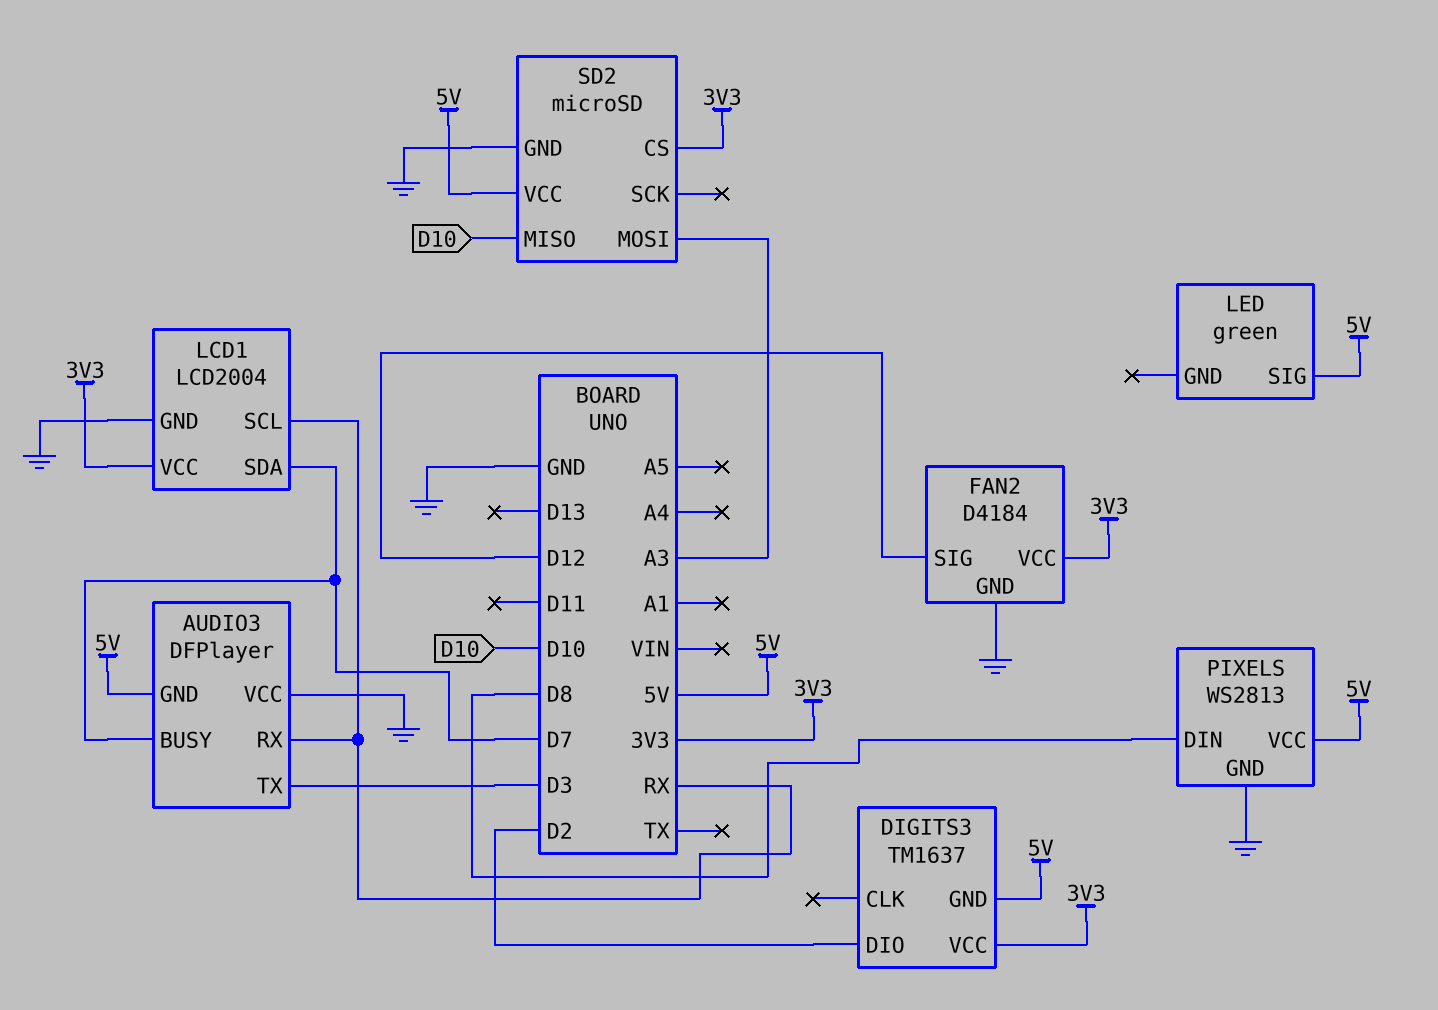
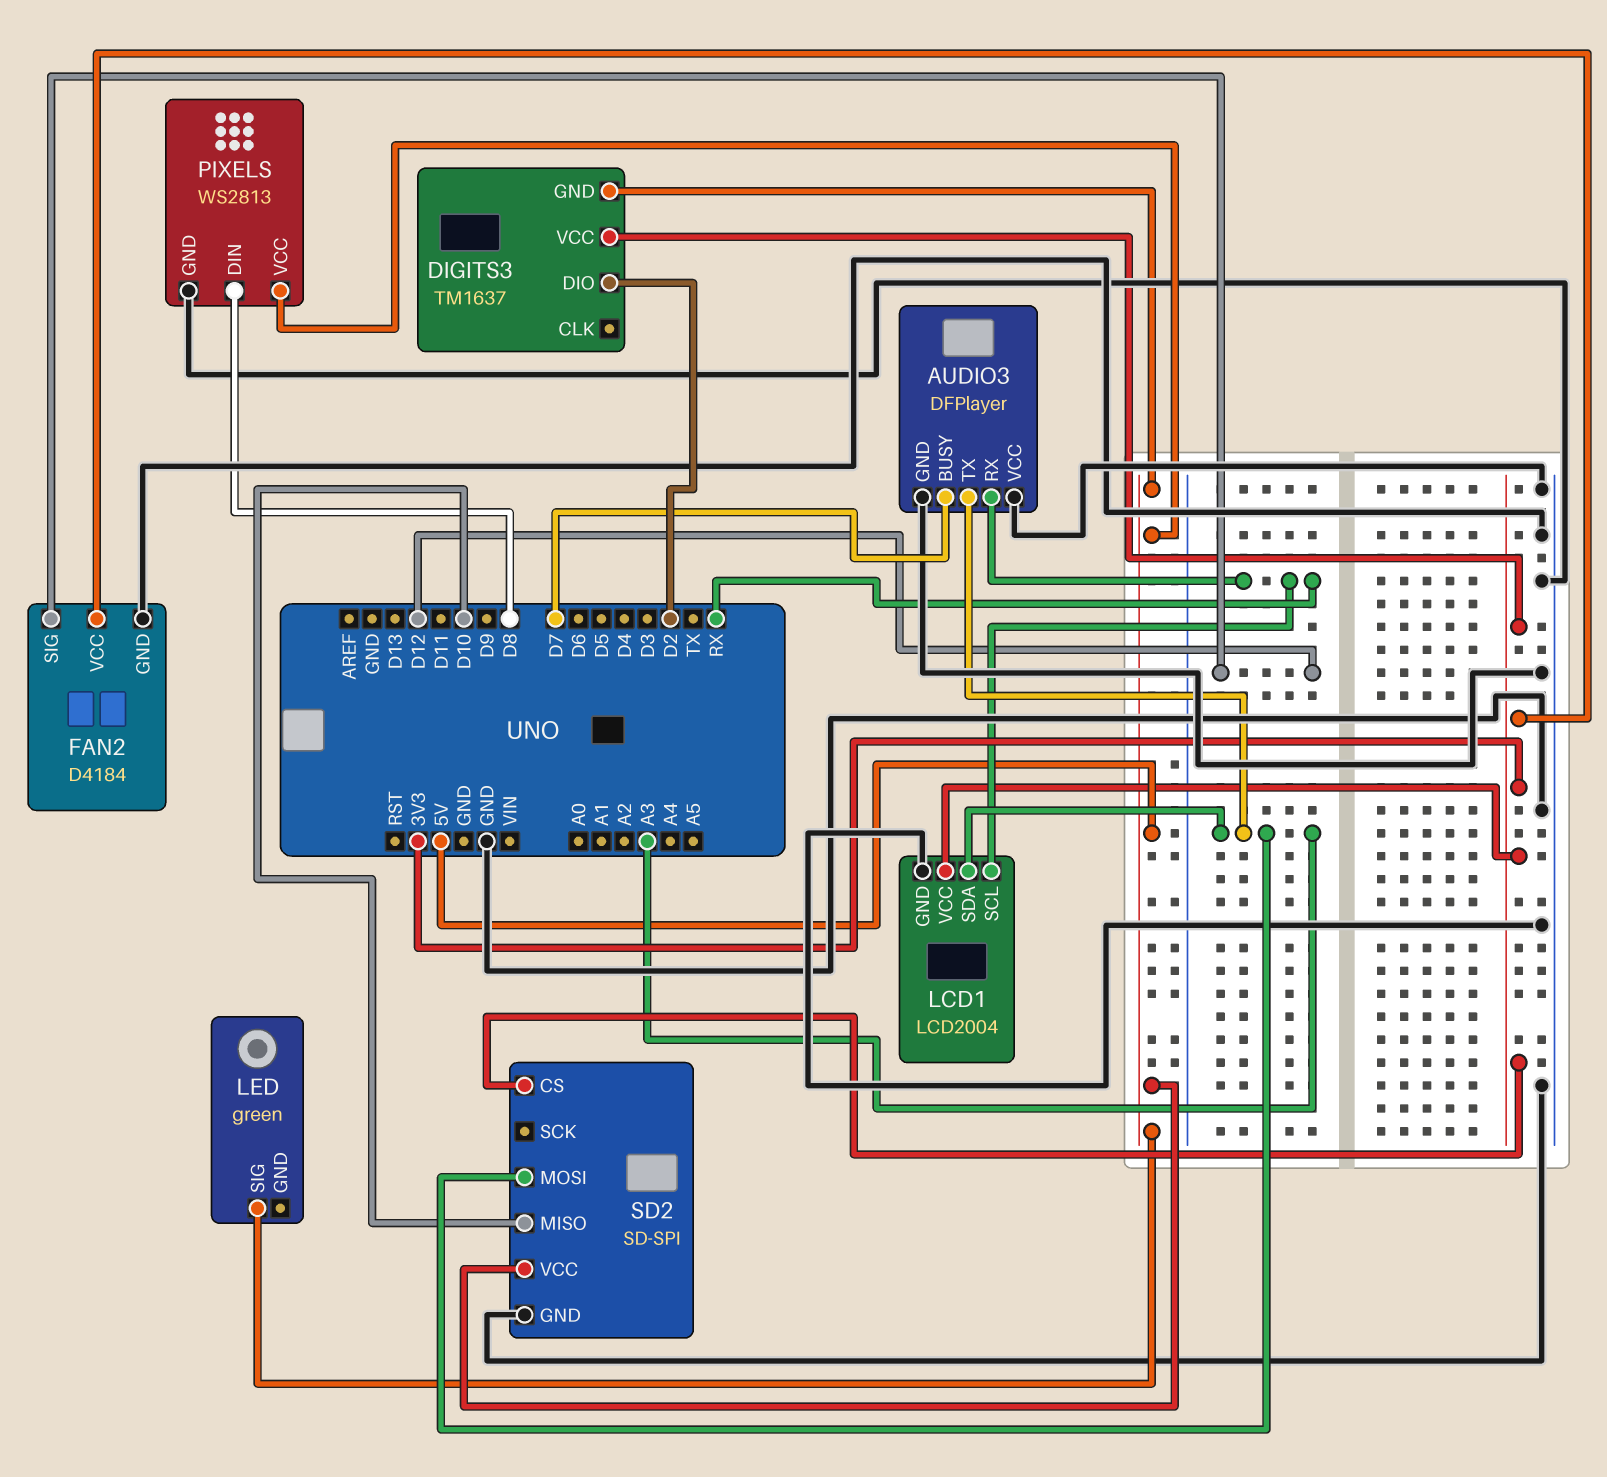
AUDIO3 pin GND: 5V -> GND
AUDIO3 pin TX: D3 -> A3
LCD1 pin SDA: D7 -> A3
SD2: microSD -> SD-SPI

